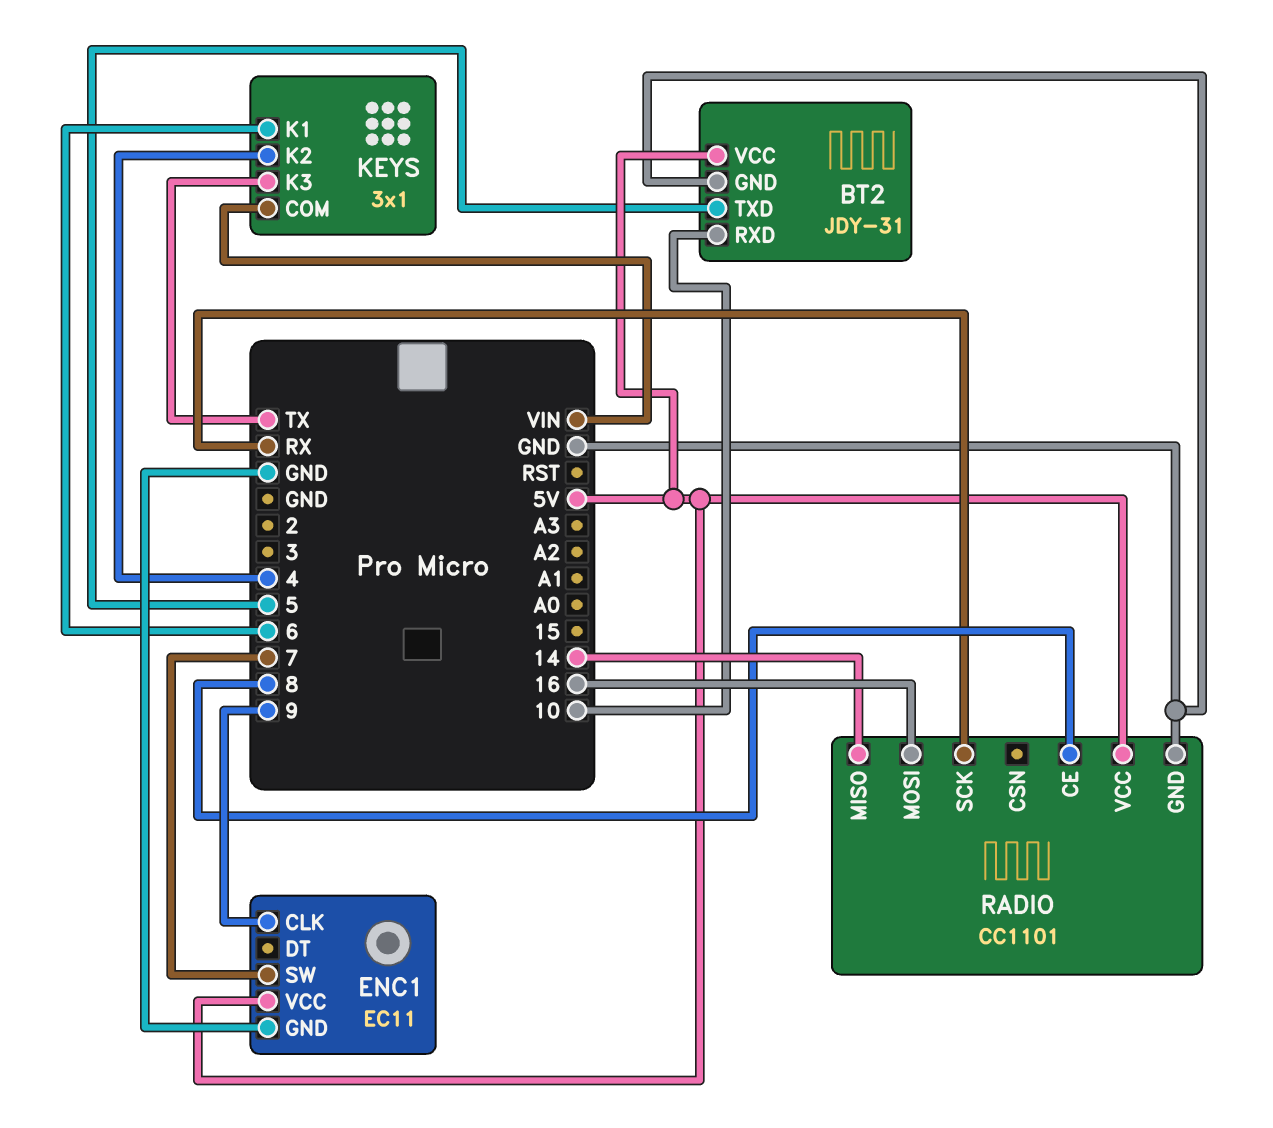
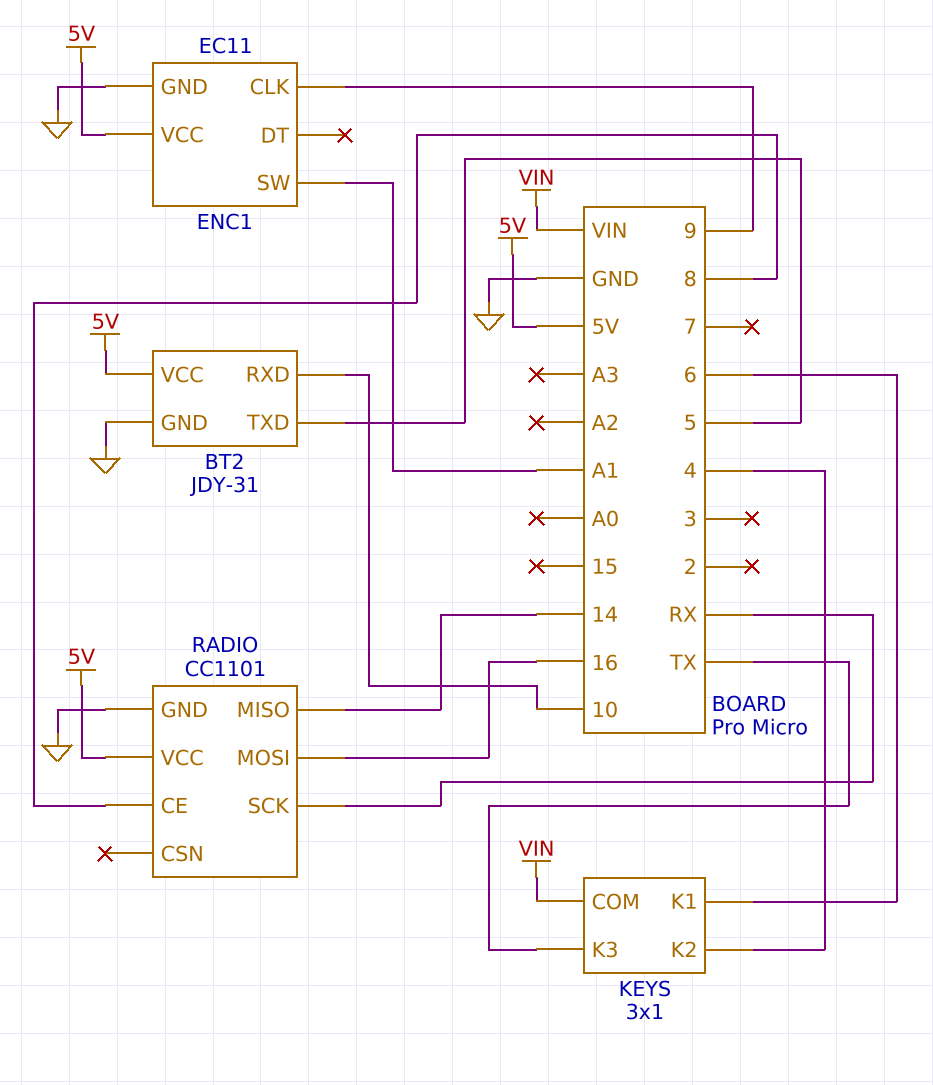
ENC1 pin SW: 7 -> A1

